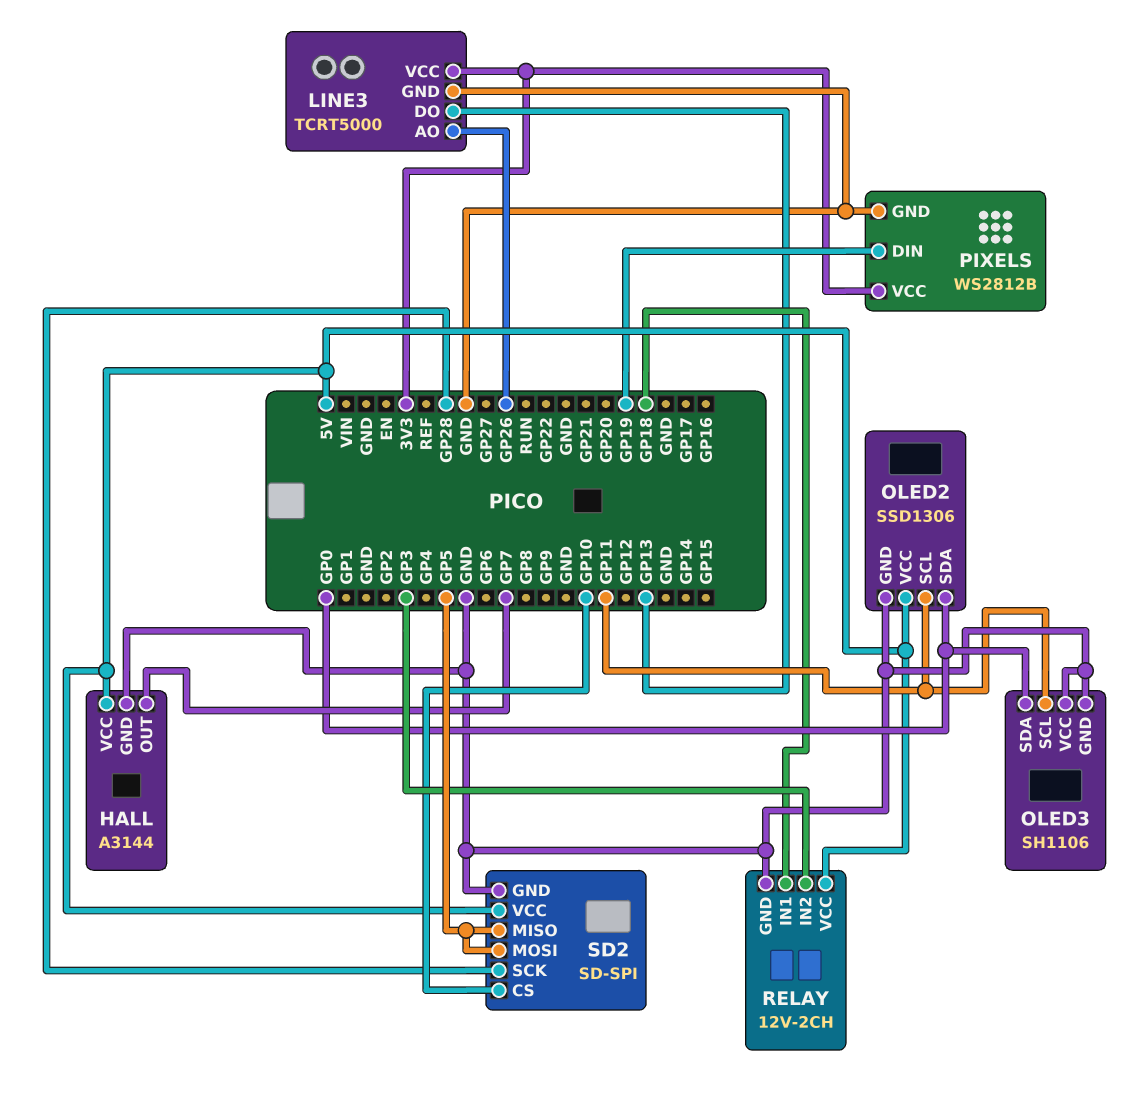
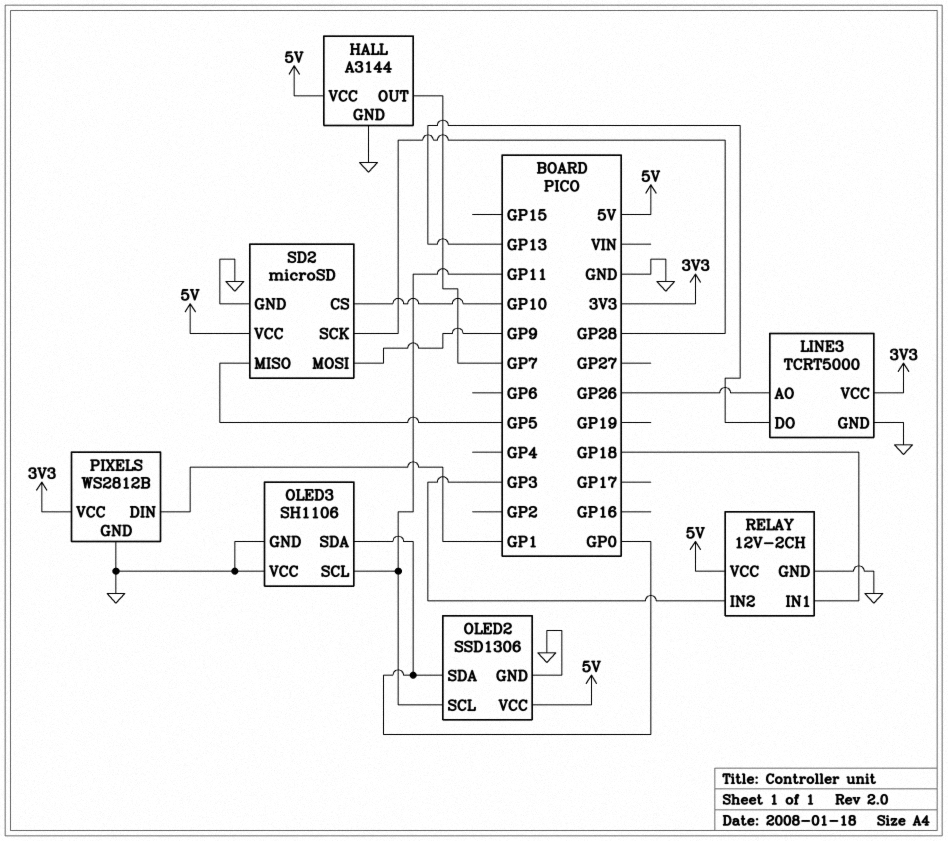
PIXELS pin DIN: GP19 -> GP1
SD2: SD-SPI -> microSD
SD2 pin MOSI: GP5 -> GP9

